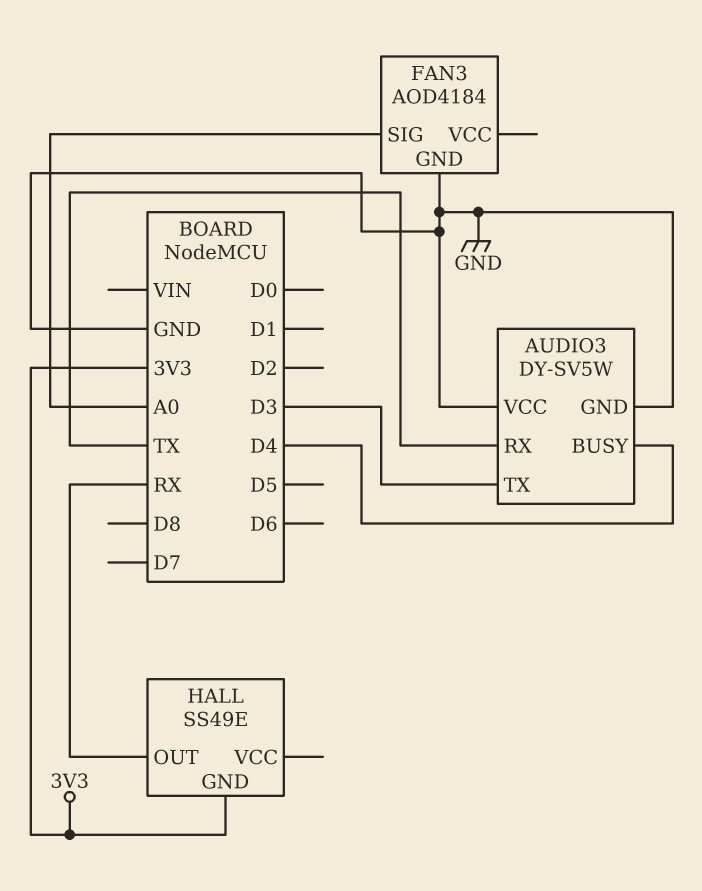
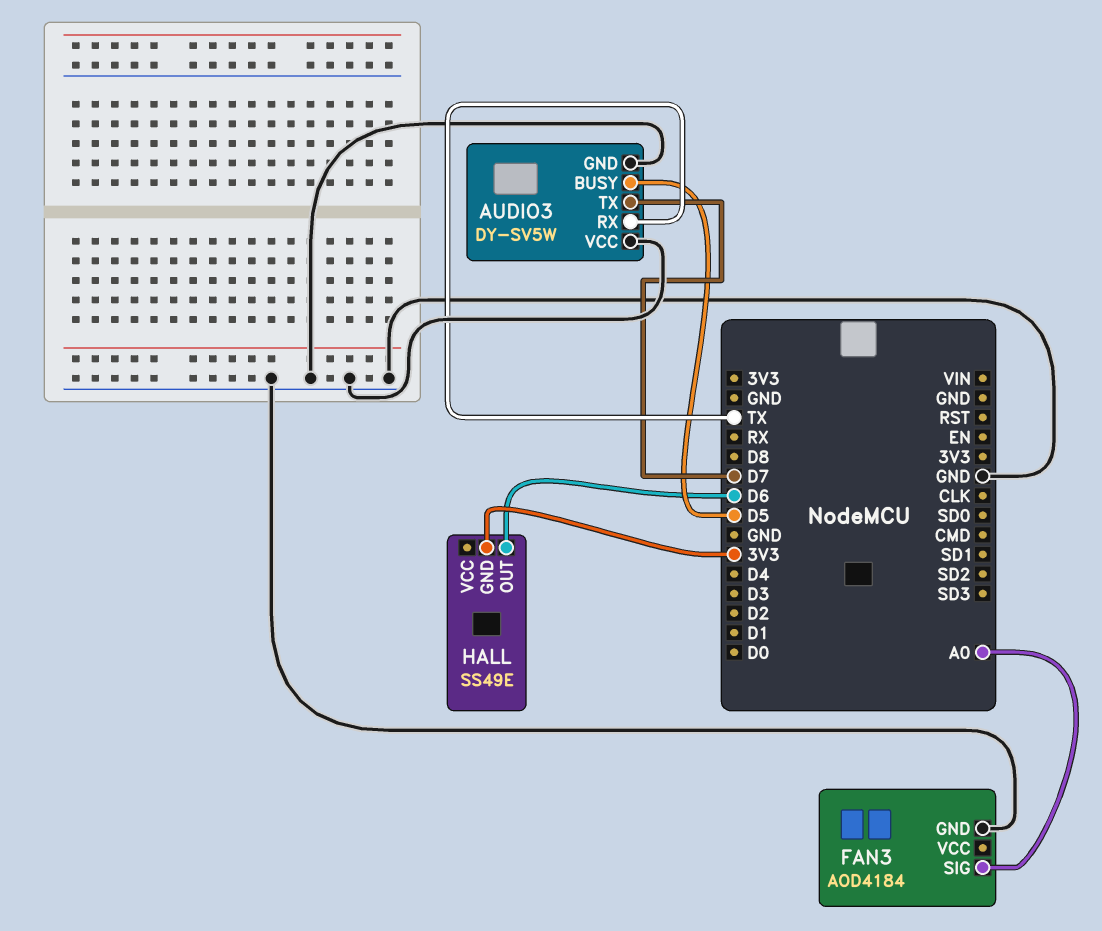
AUDIO3 pin BUSY: D4 -> D5
AUDIO3 pin TX: D3 -> D7
HALL pin OUT: RX -> D6

